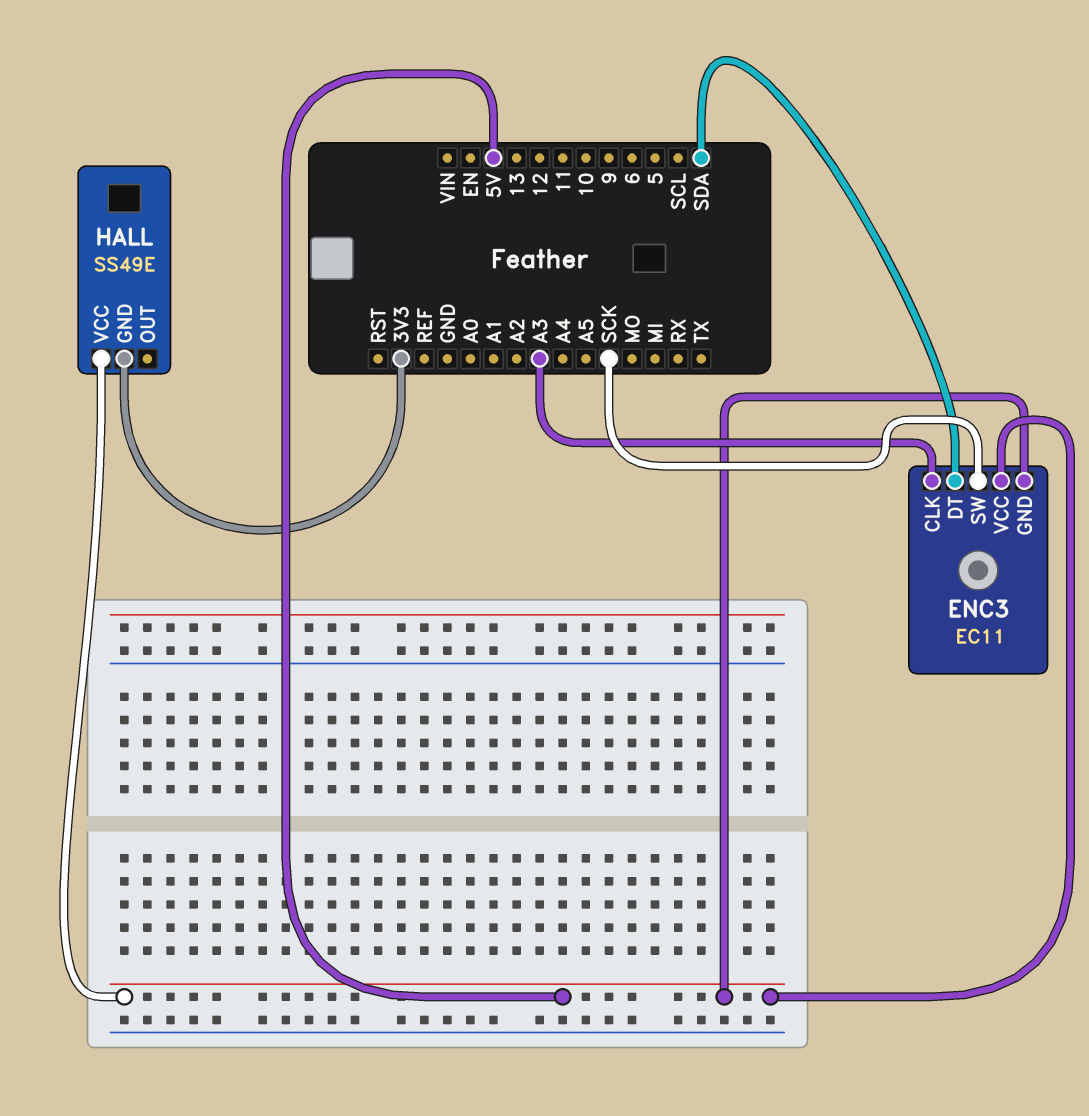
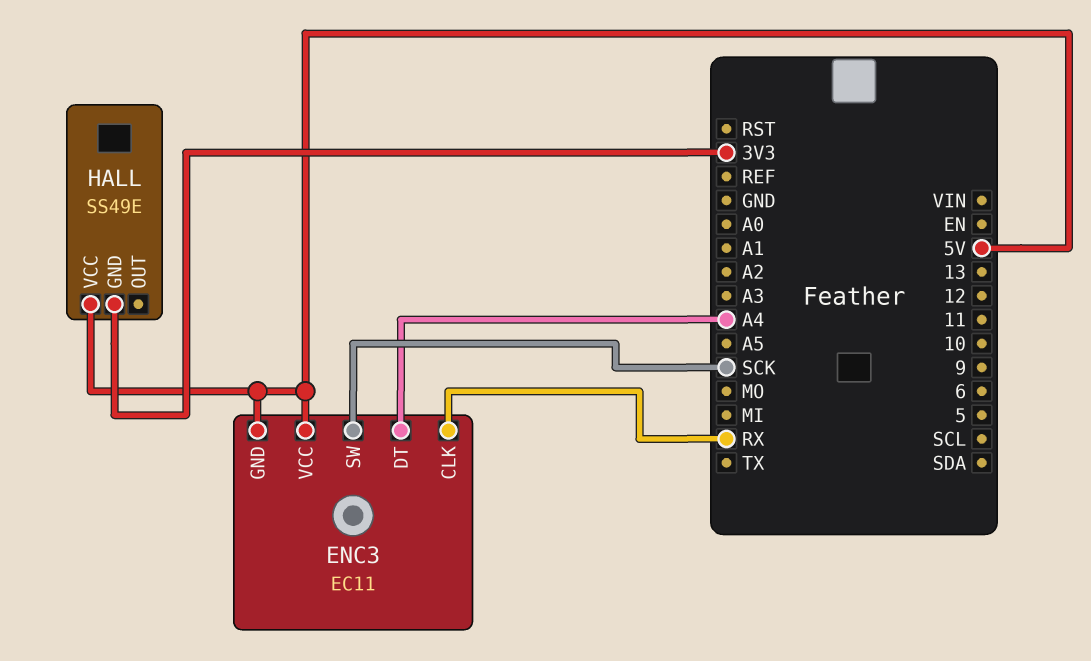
ENC3 pin CLK: A3 -> RX
ENC3 pin DT: SDA -> A4

